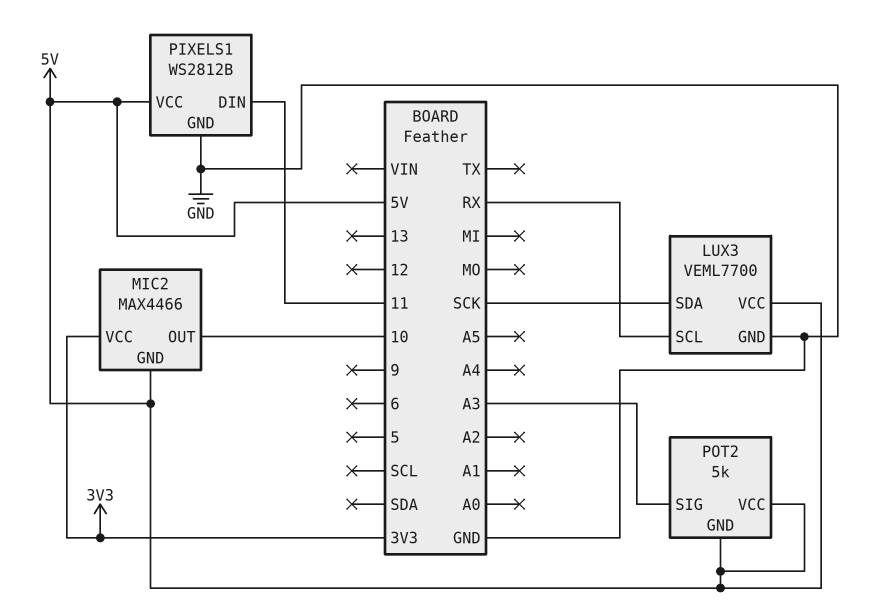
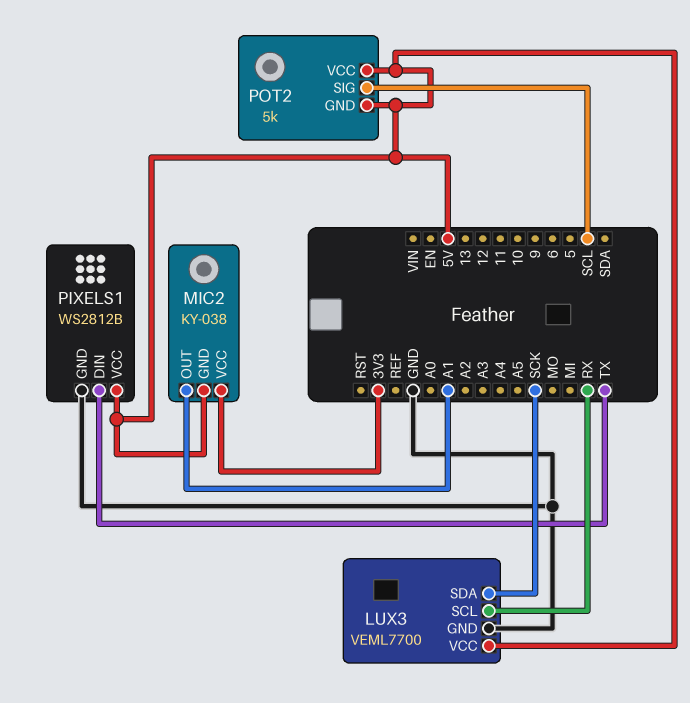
MIC2: MAX4466 -> KY-038
MIC2 pin OUT: 10 -> A1
PIXELS1 pin DIN: 11 -> TX
POT2 pin SIG: A3 -> SCL

